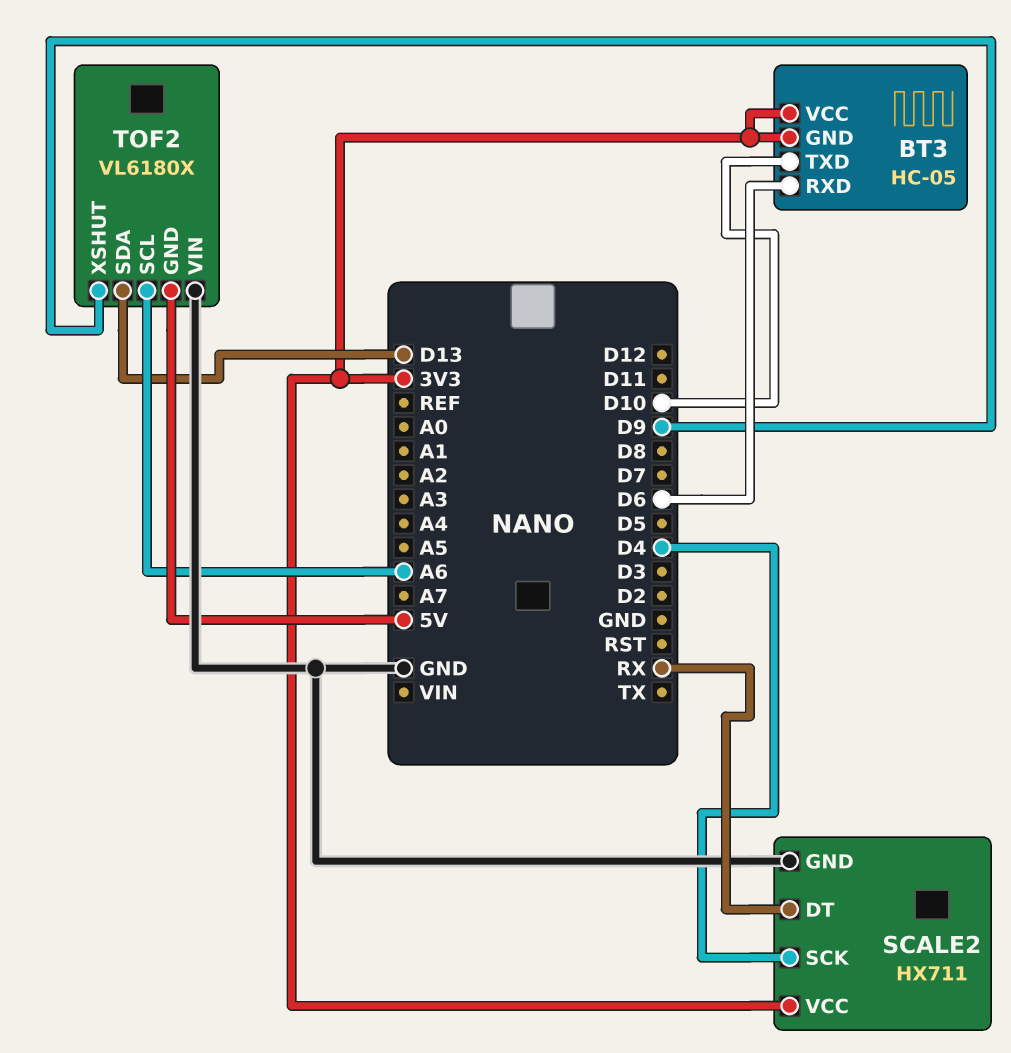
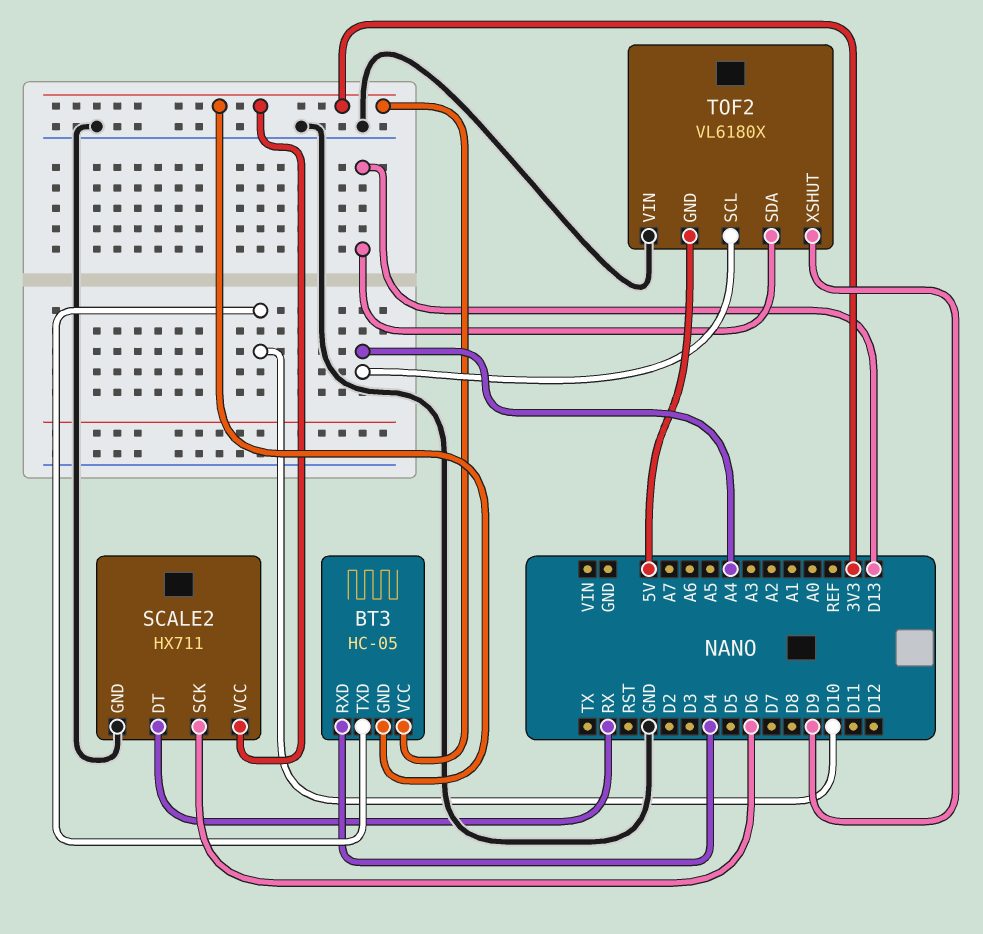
BT3 pin RXD: D6 -> D4
SCALE2 pin SCK: D4 -> D6
TOF2 pin SCL: A6 -> A4

